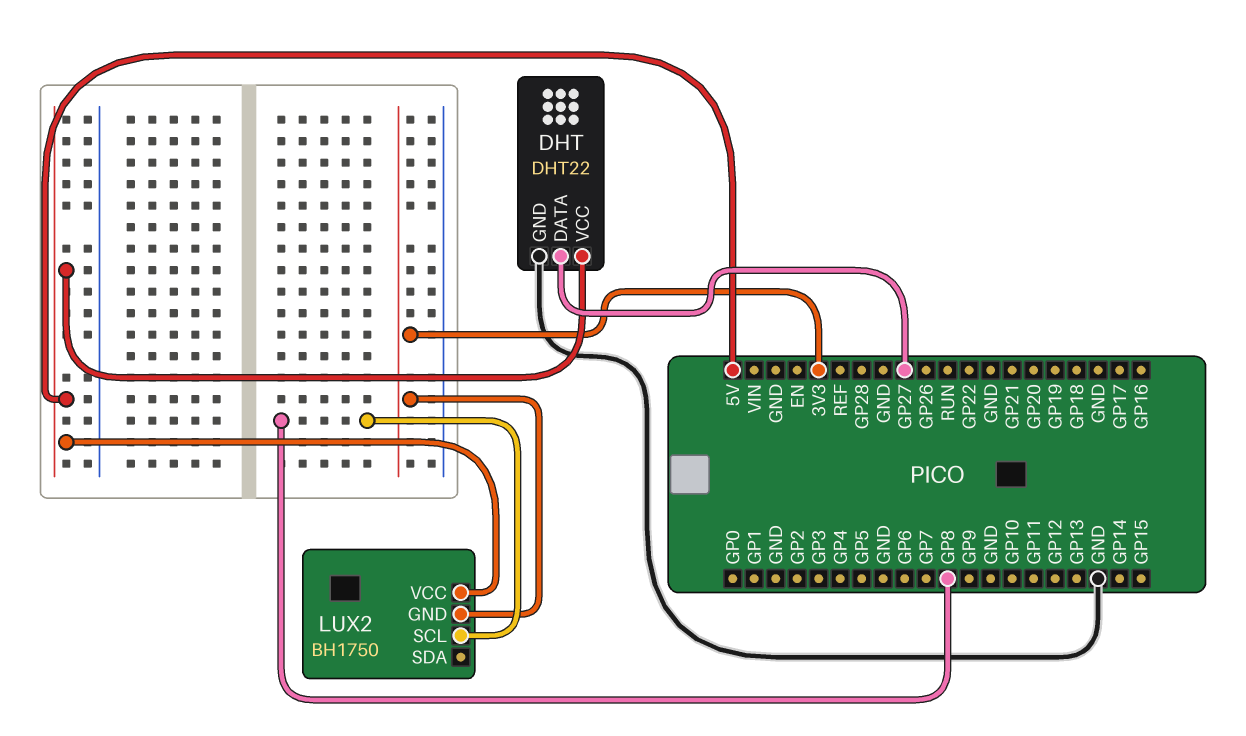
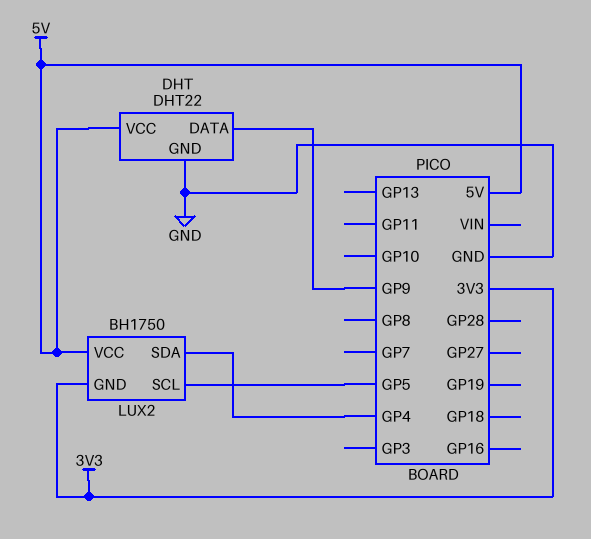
DHT pin DATA: GP27 -> GP9
LUX2 pin SCL: GP8 -> GP5
LUX2 pin SDA: none -> GP4

